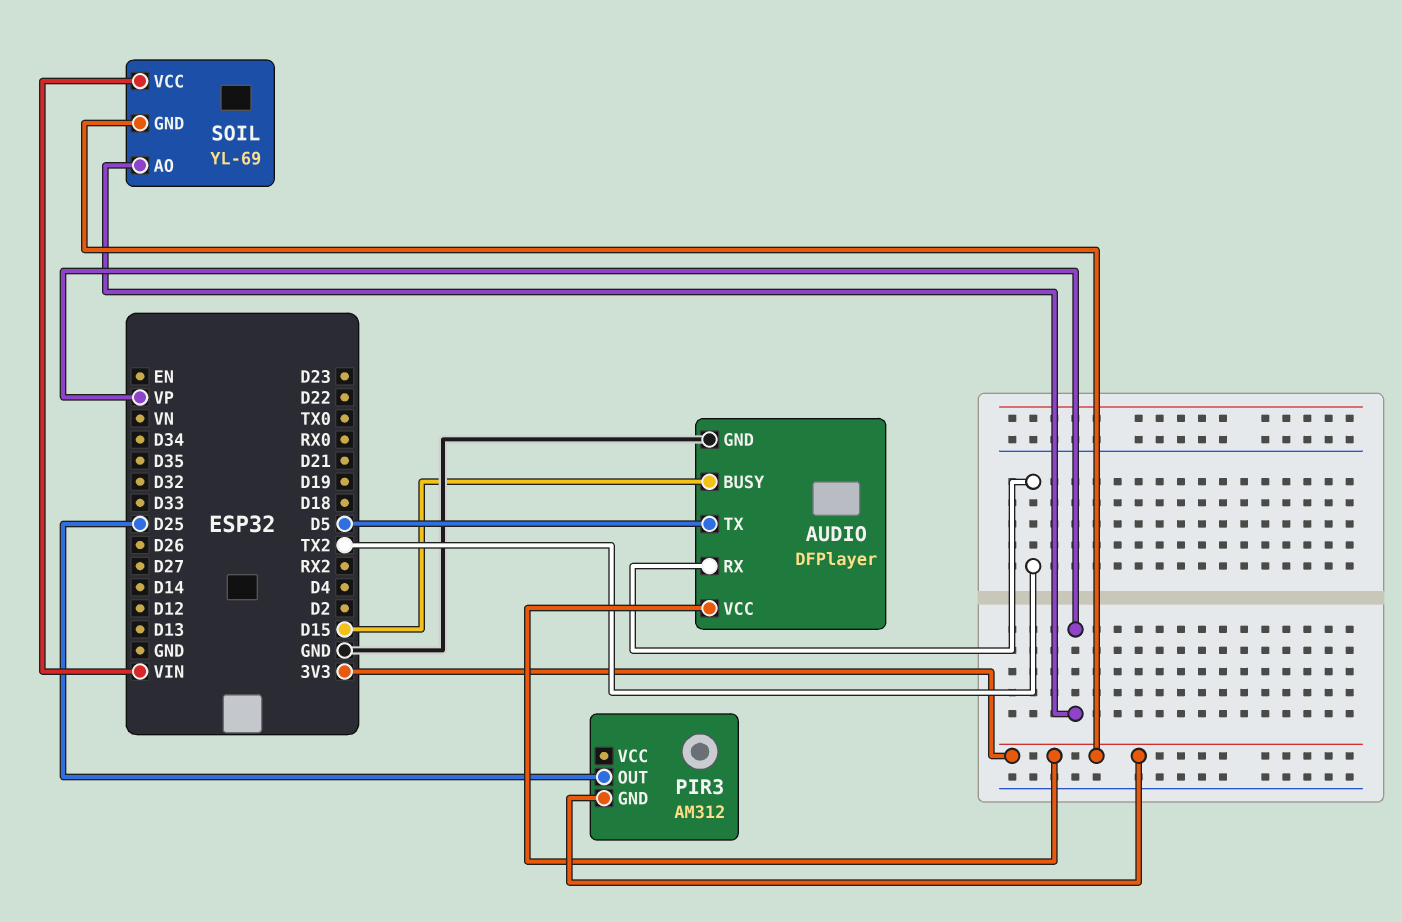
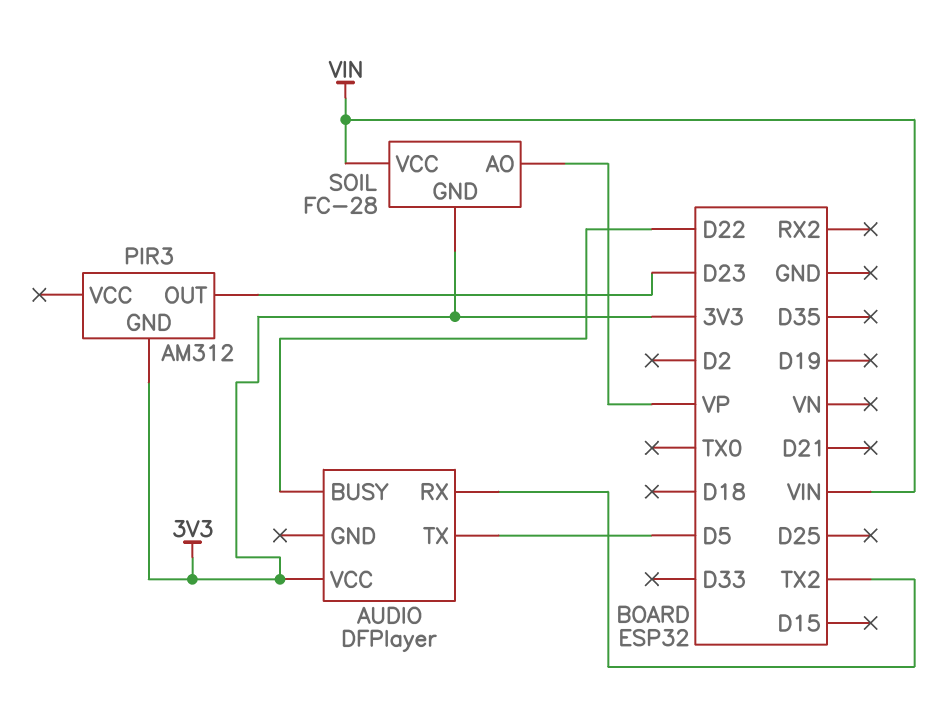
AUDIO pin BUSY: D15 -> D22
AUDIO pin GND: GND -> none
PIR3 pin OUT: D25 -> D23
SOIL: YL-69 -> FC-28

